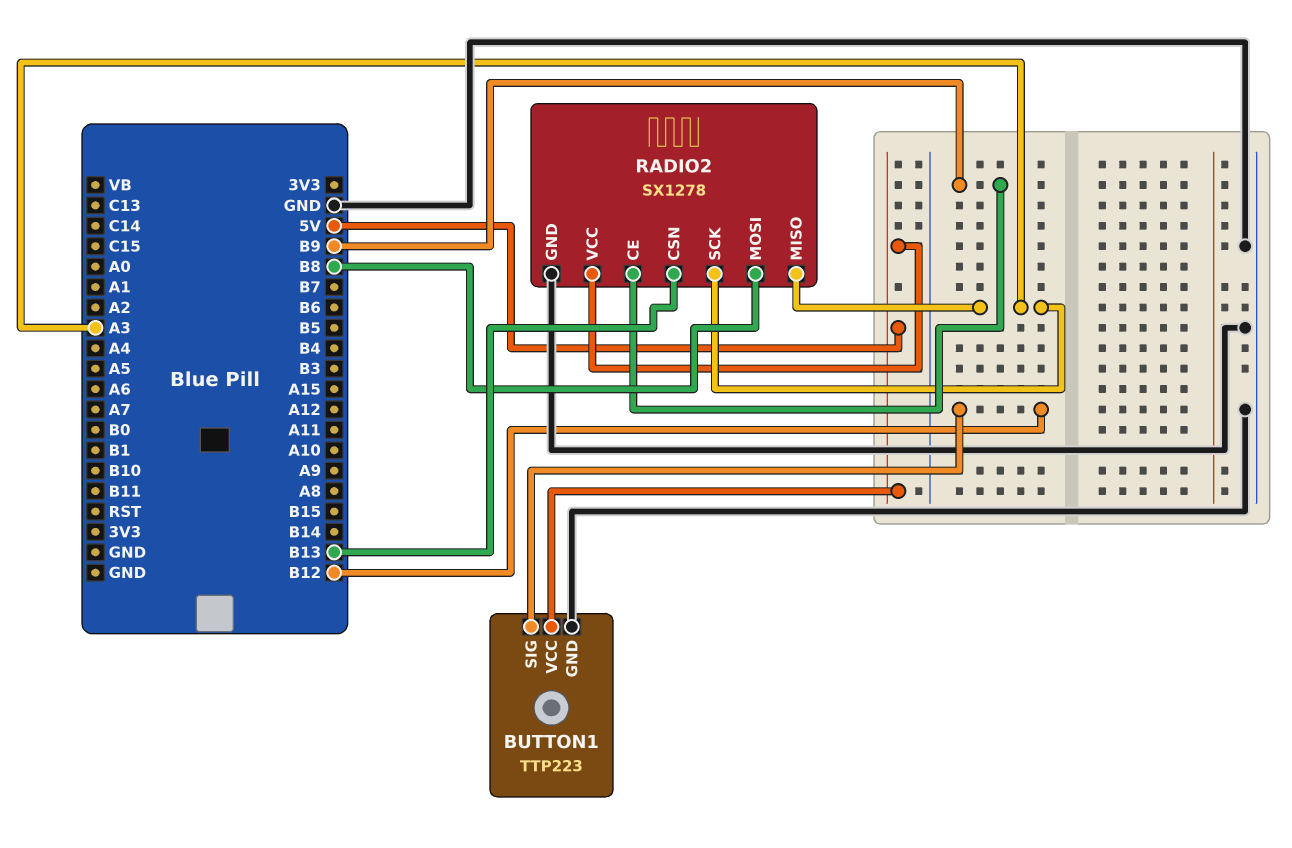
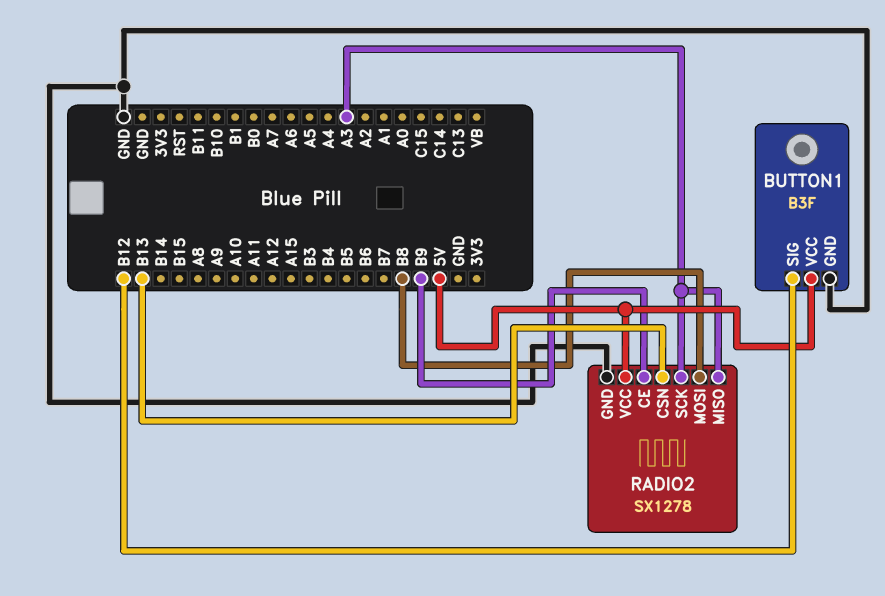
BUTTON1: TTP223 -> B3F

